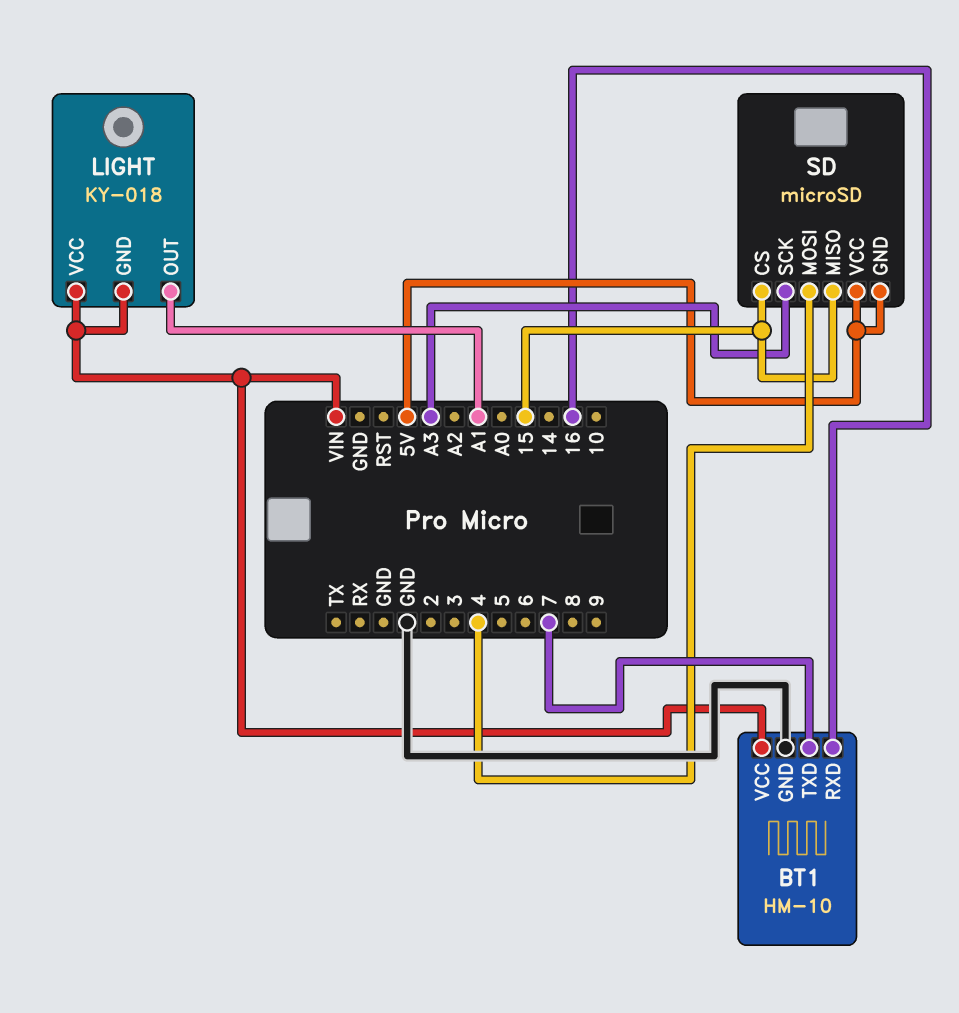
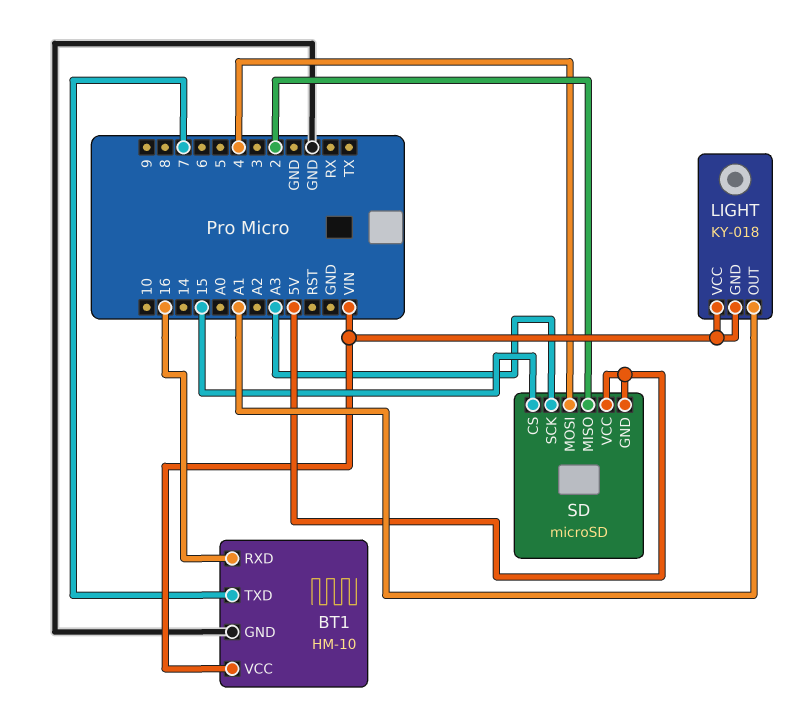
SD pin MISO: 15 -> 2

